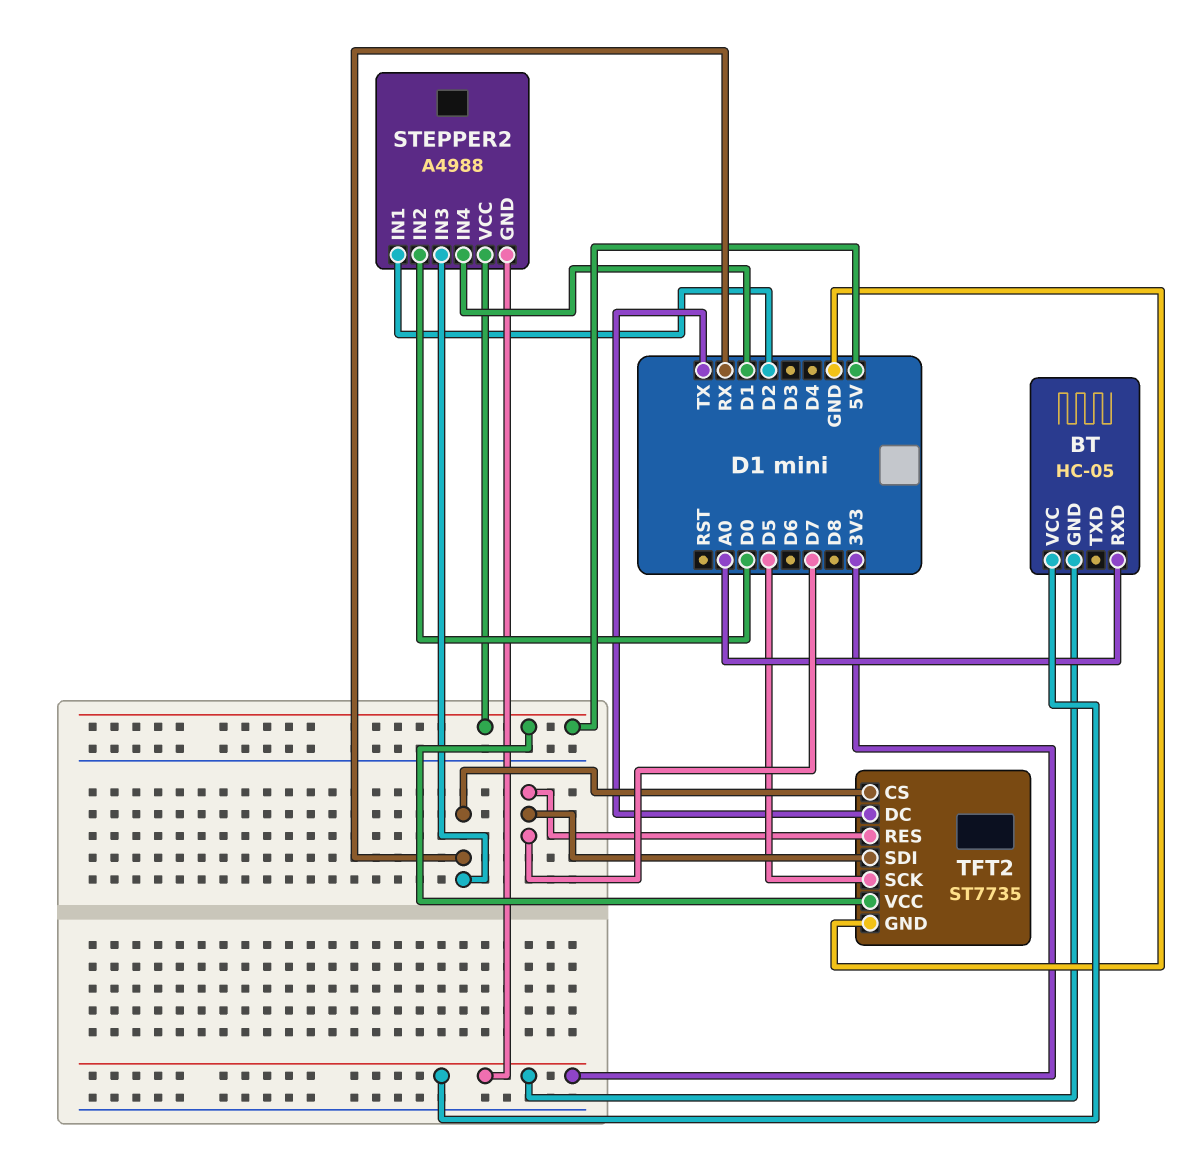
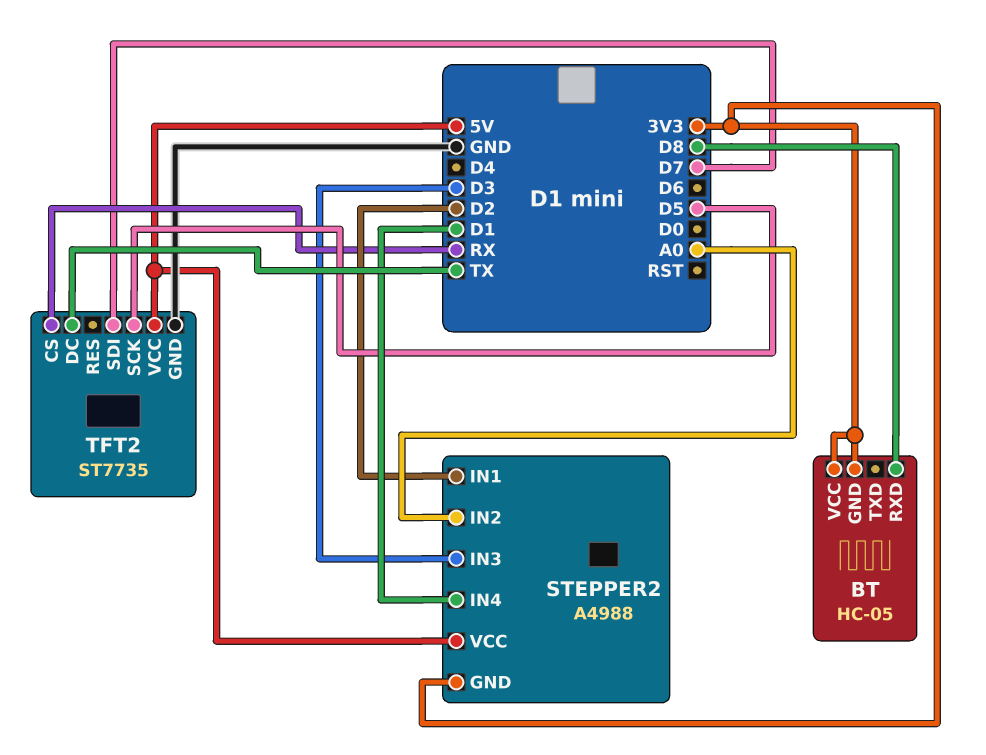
BT pin RXD: A0 -> D8
STEPPER2 pin IN2: D0 -> A0
STEPPER2 pin IN3: RX -> D3
TFT2 pin RES: D7 -> none

